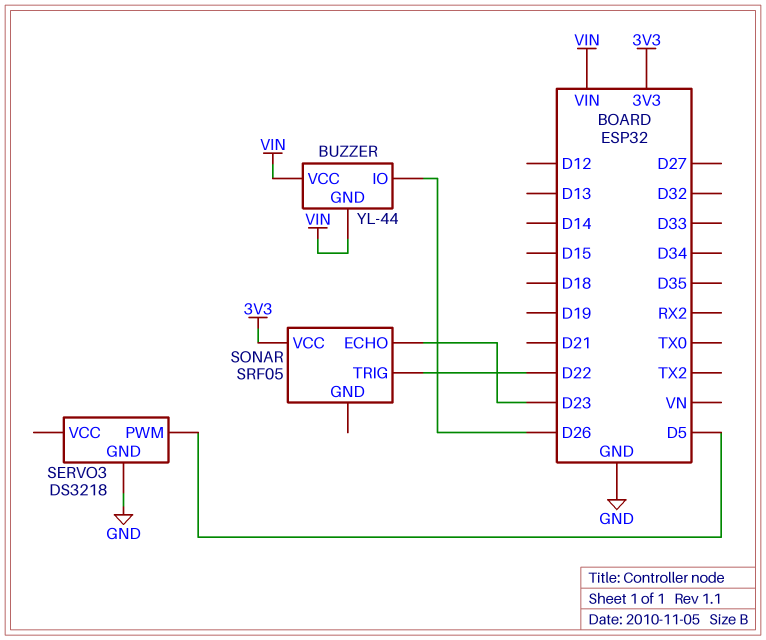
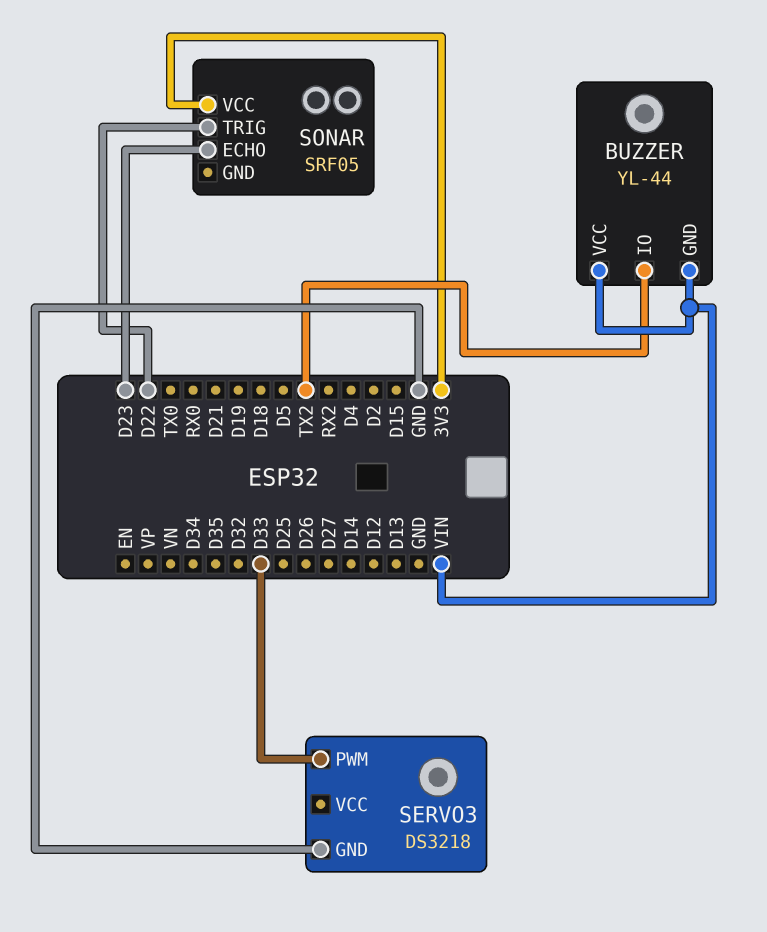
BUZZER pin IO: D26 -> TX2
SERVO3 pin PWM: D5 -> D33

